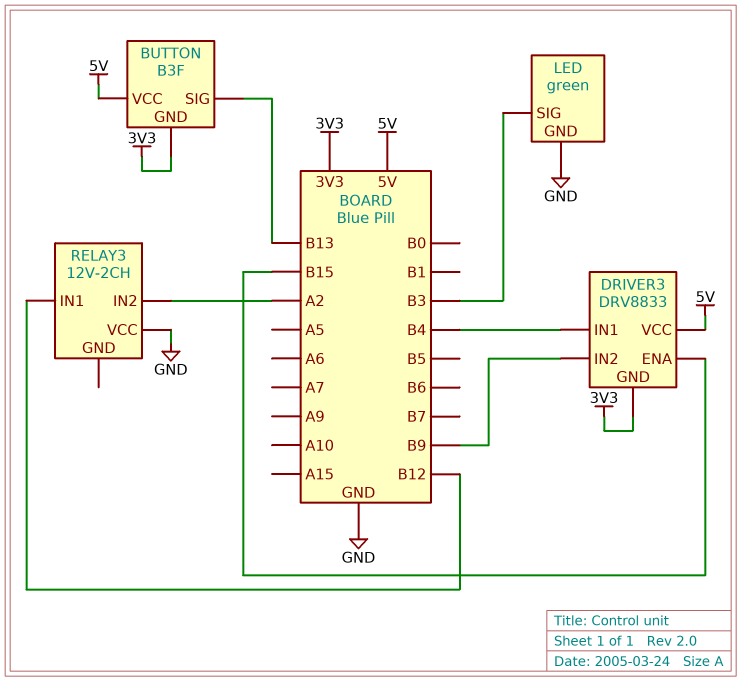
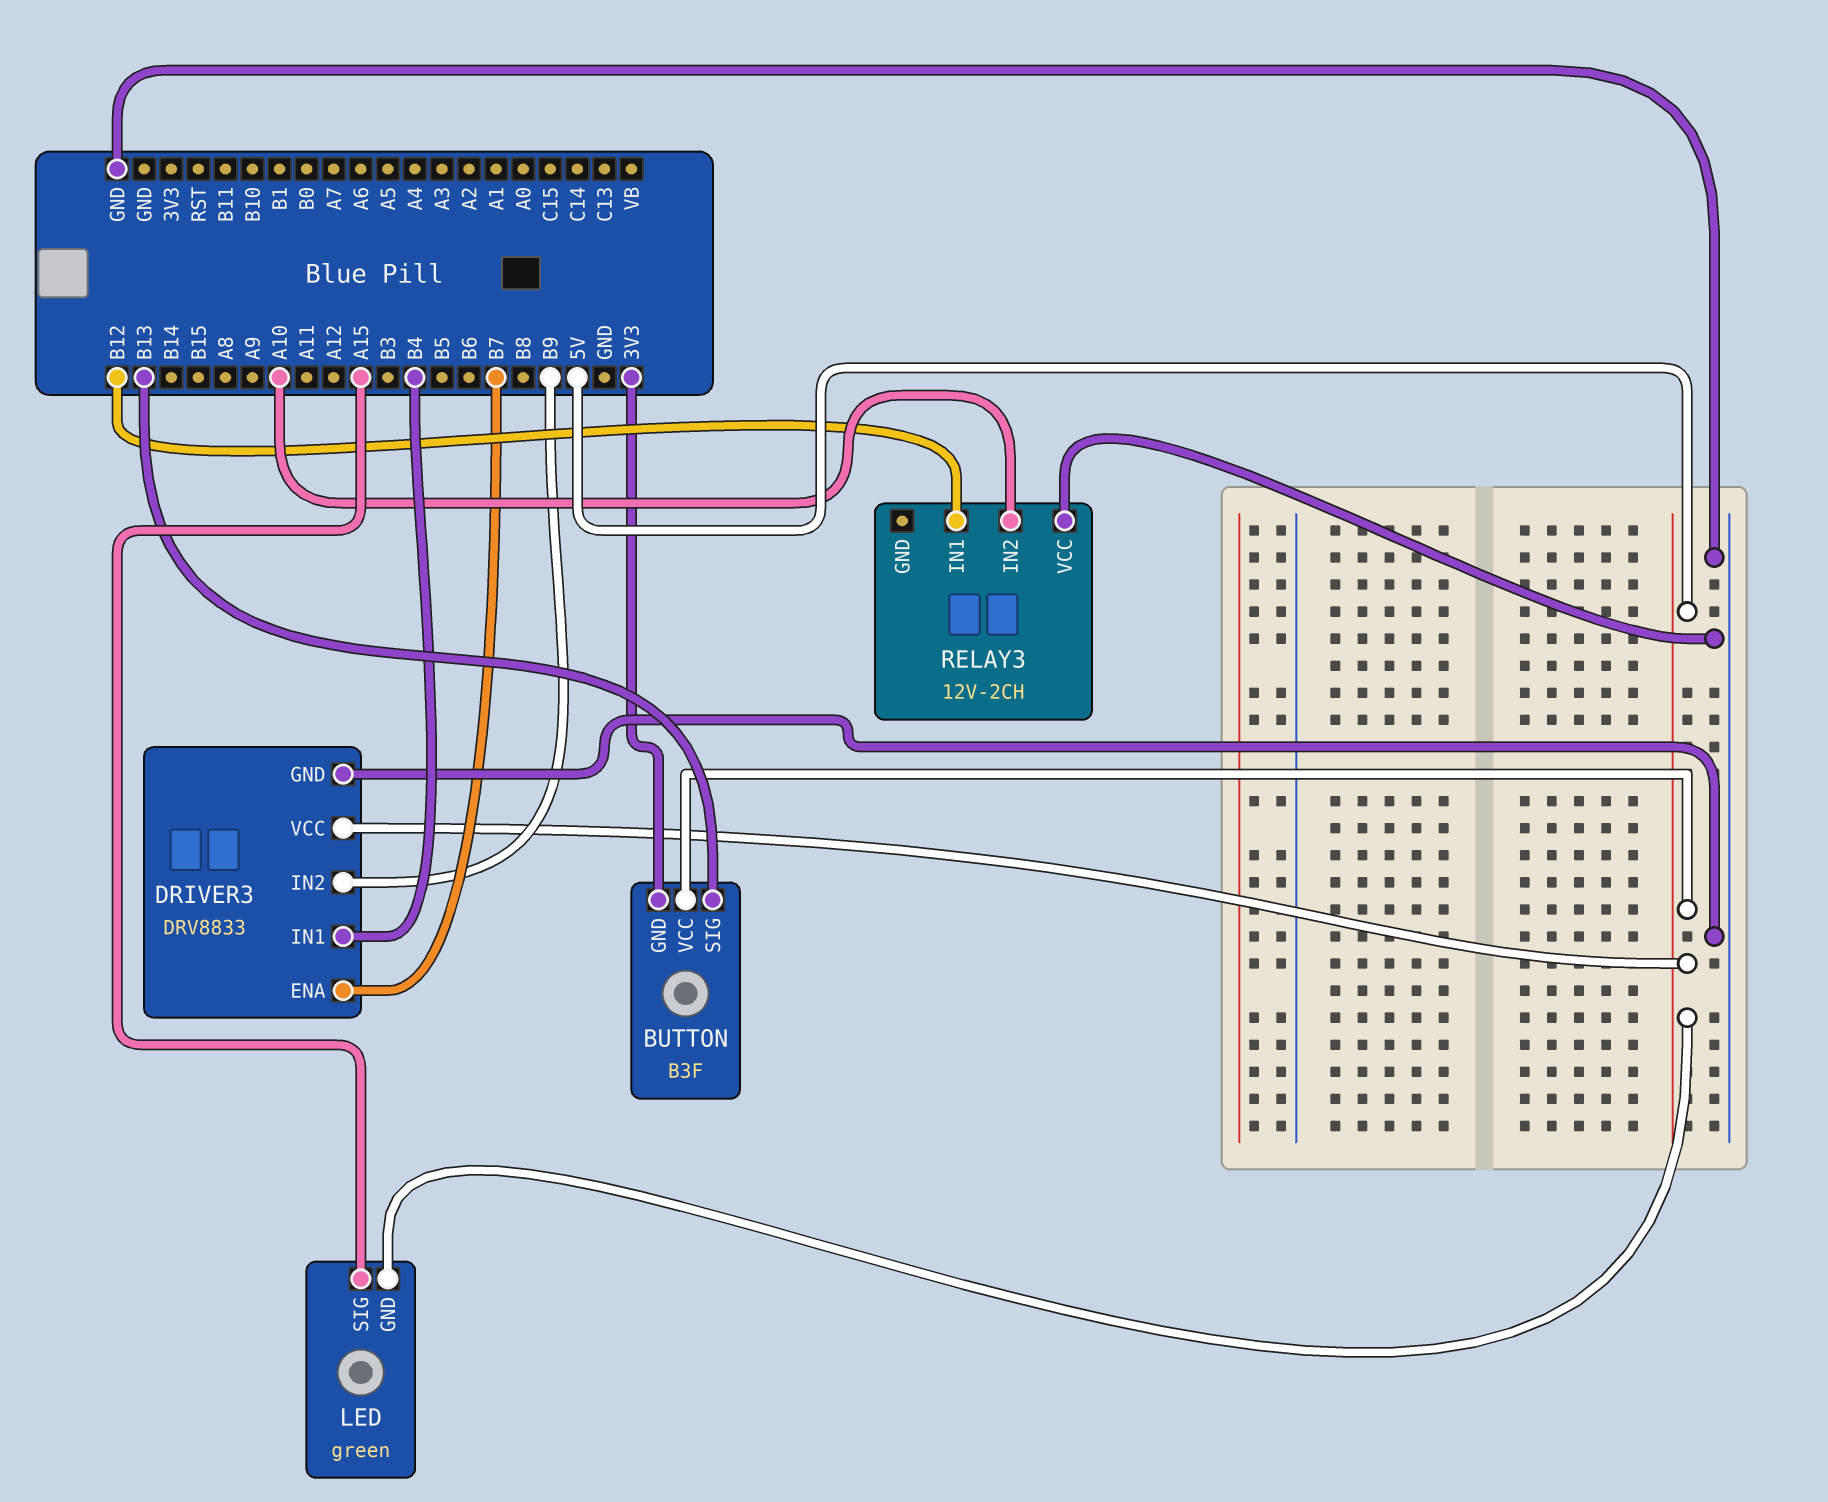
DRIVER3 pin ENA: B15 -> B7
DRIVER3 pin GND: 3V3 -> GND
LED pin GND: GND -> 5V
LED pin SIG: B3 -> A15
RELAY3 pin IN2: A2 -> A10

